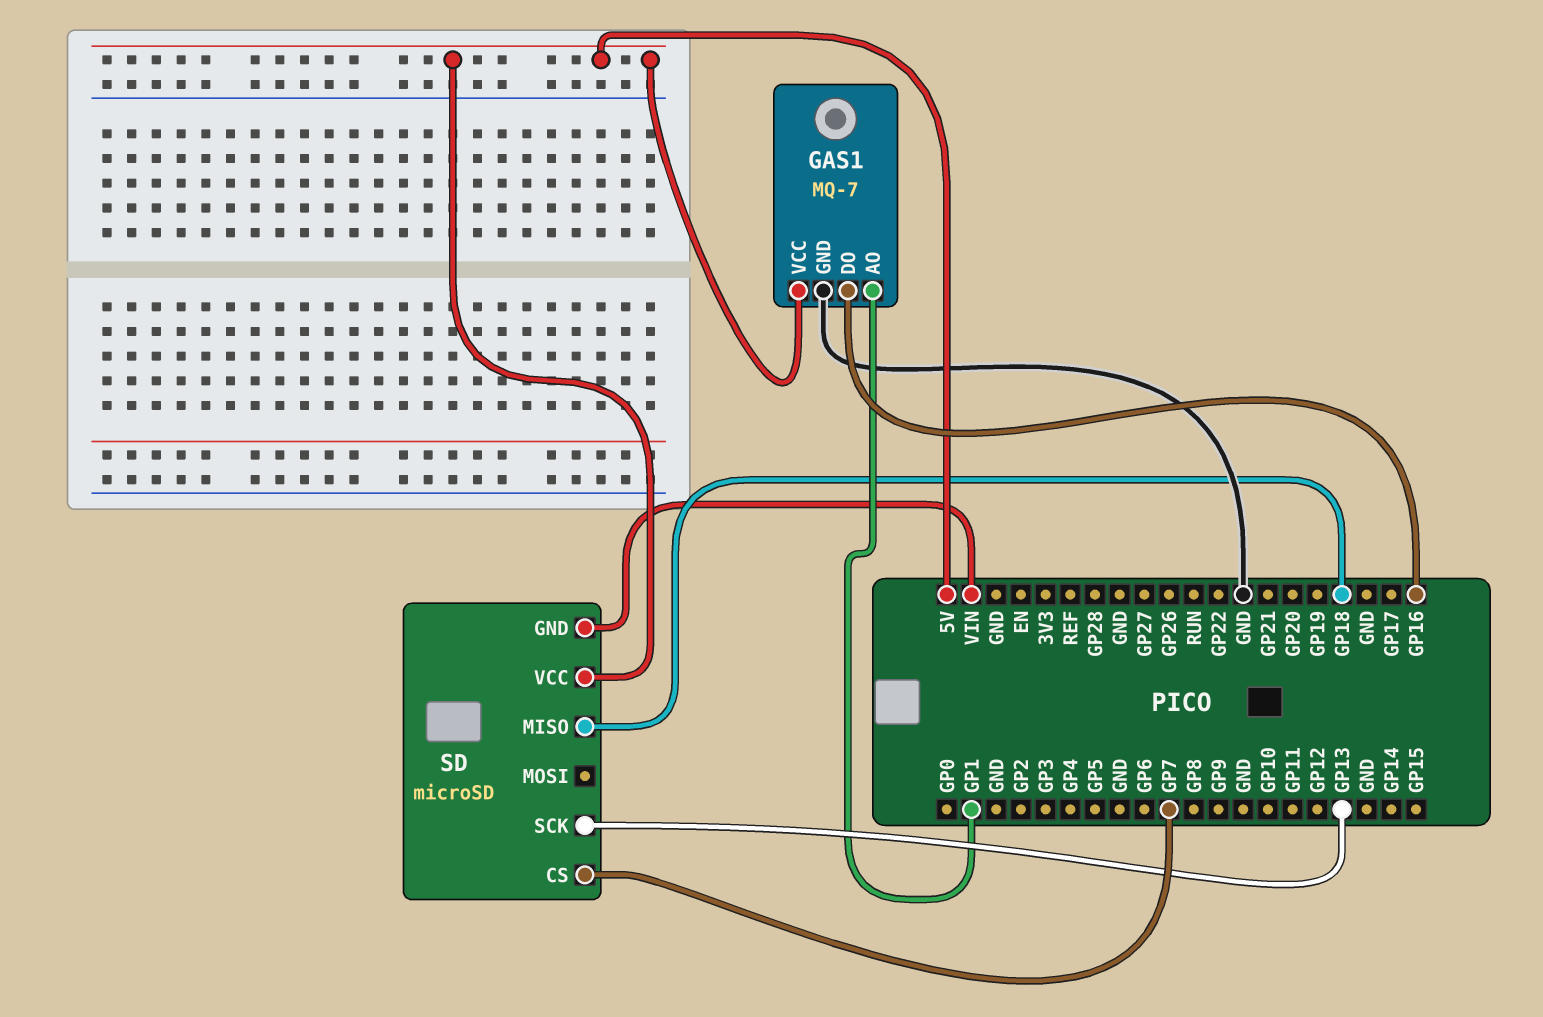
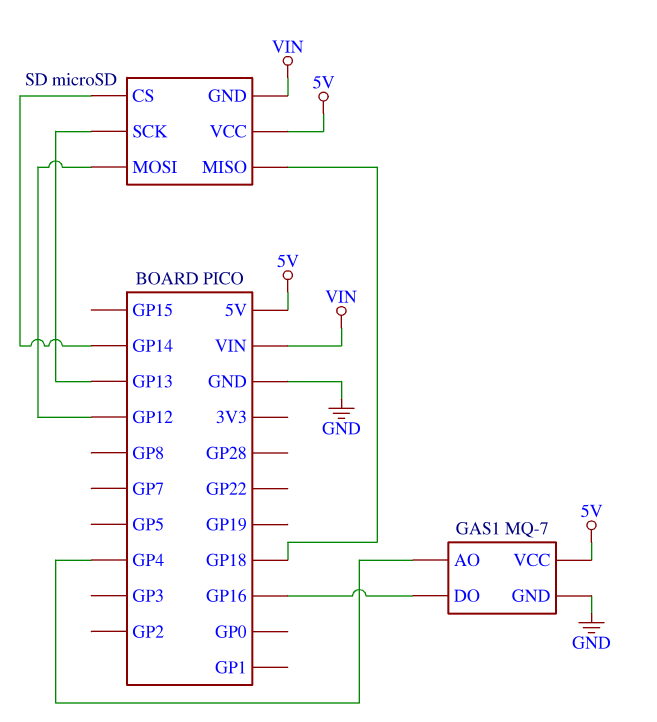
GAS1 pin AO: GP1 -> GP4
SD pin CS: GP7 -> GP14
SD pin MOSI: none -> GP12

